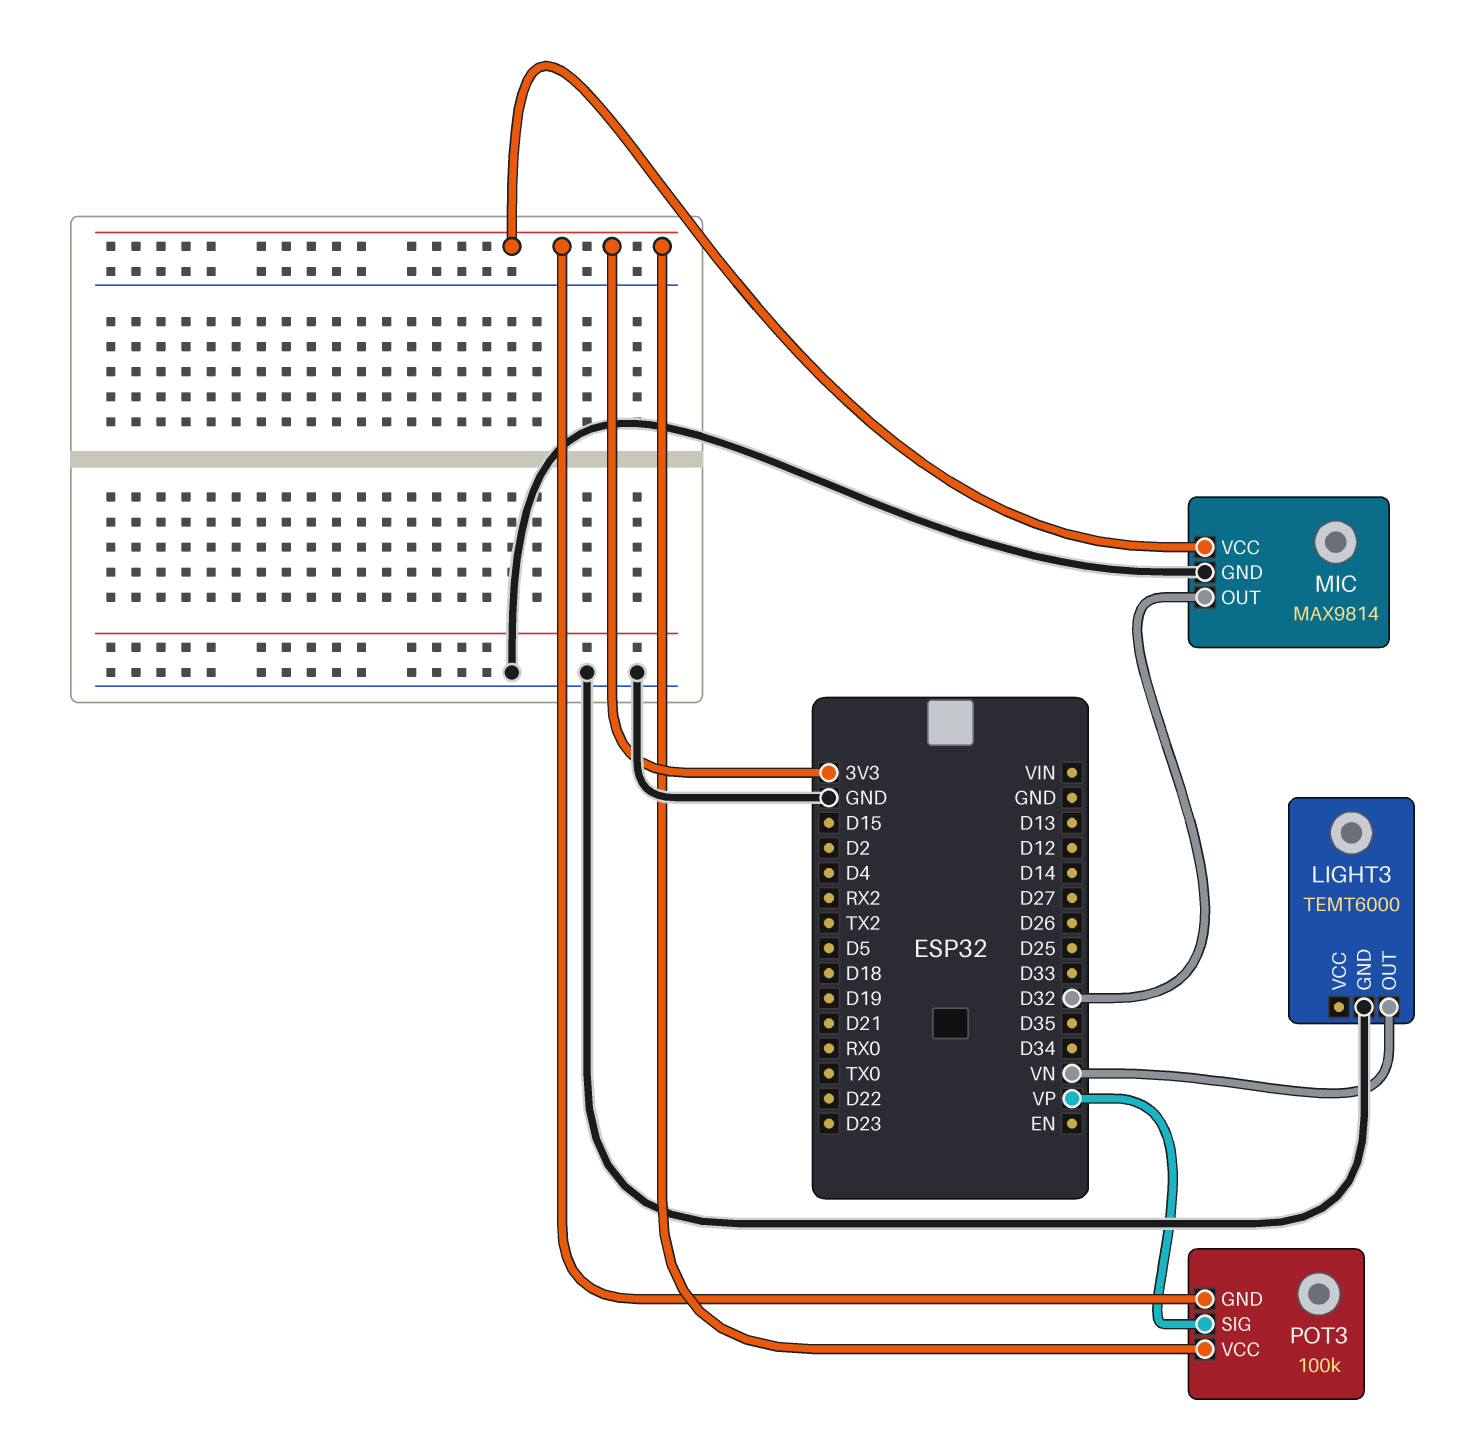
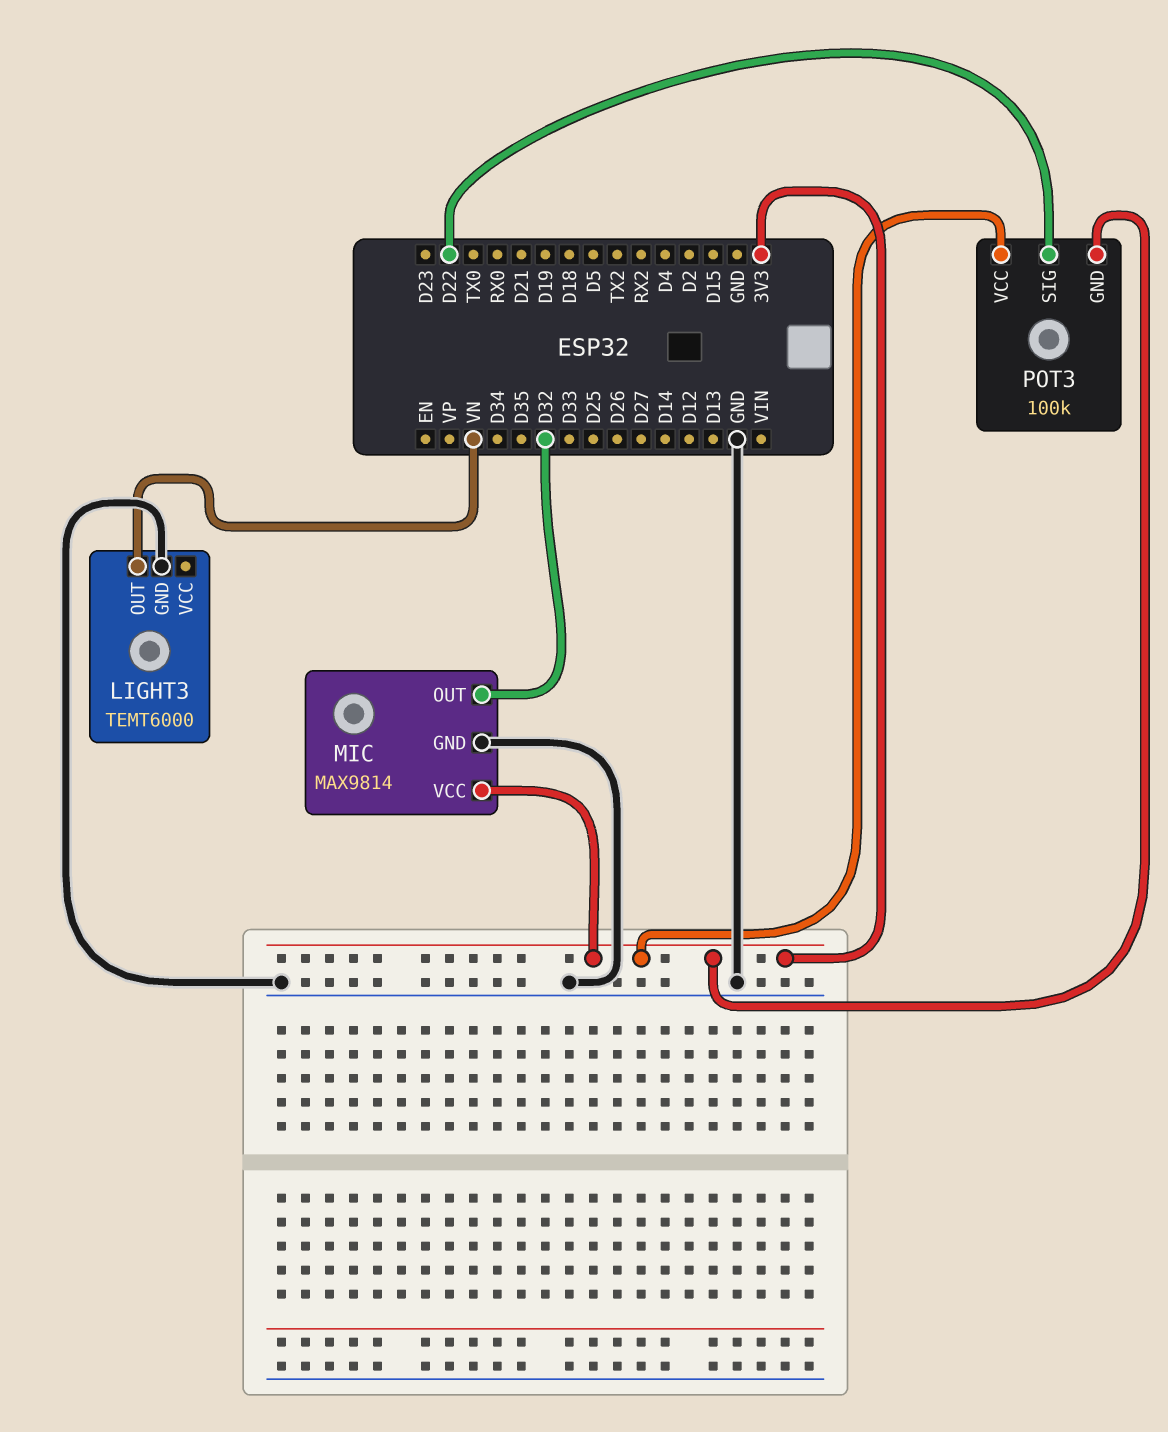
POT3 pin SIG: VP -> D22

